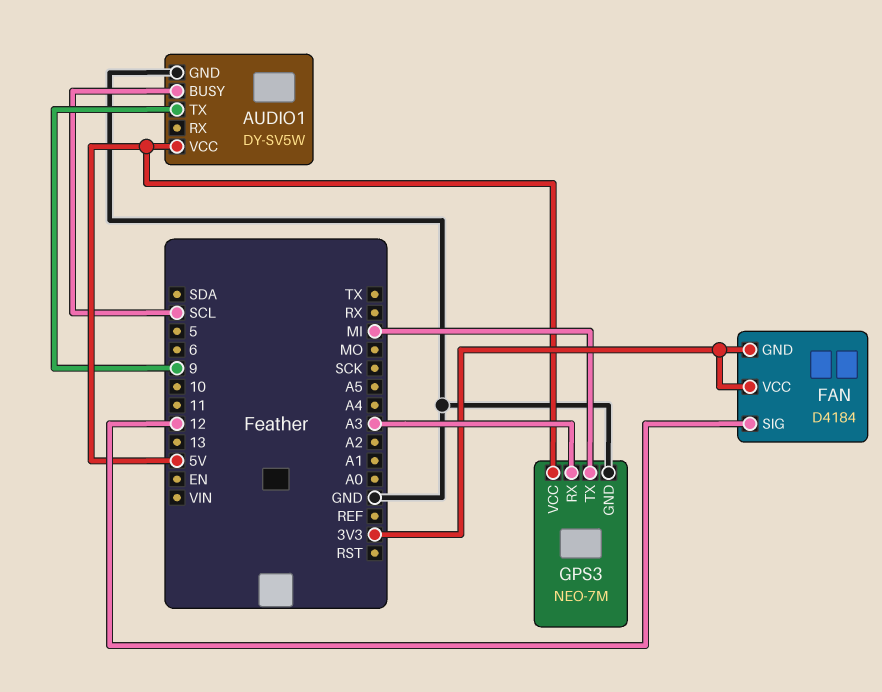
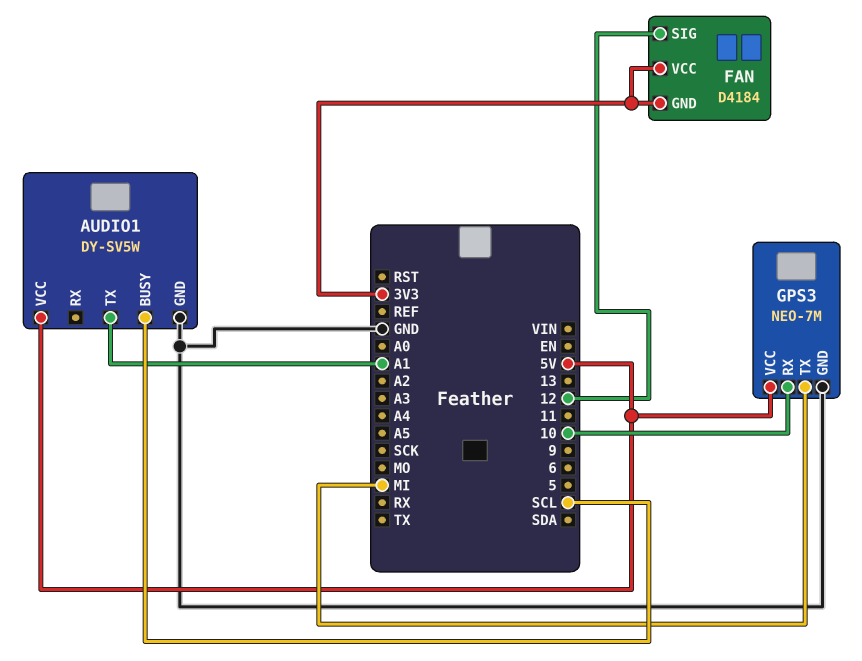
AUDIO1 pin TX: 9 -> A1
GPS3 pin RX: A3 -> 10

